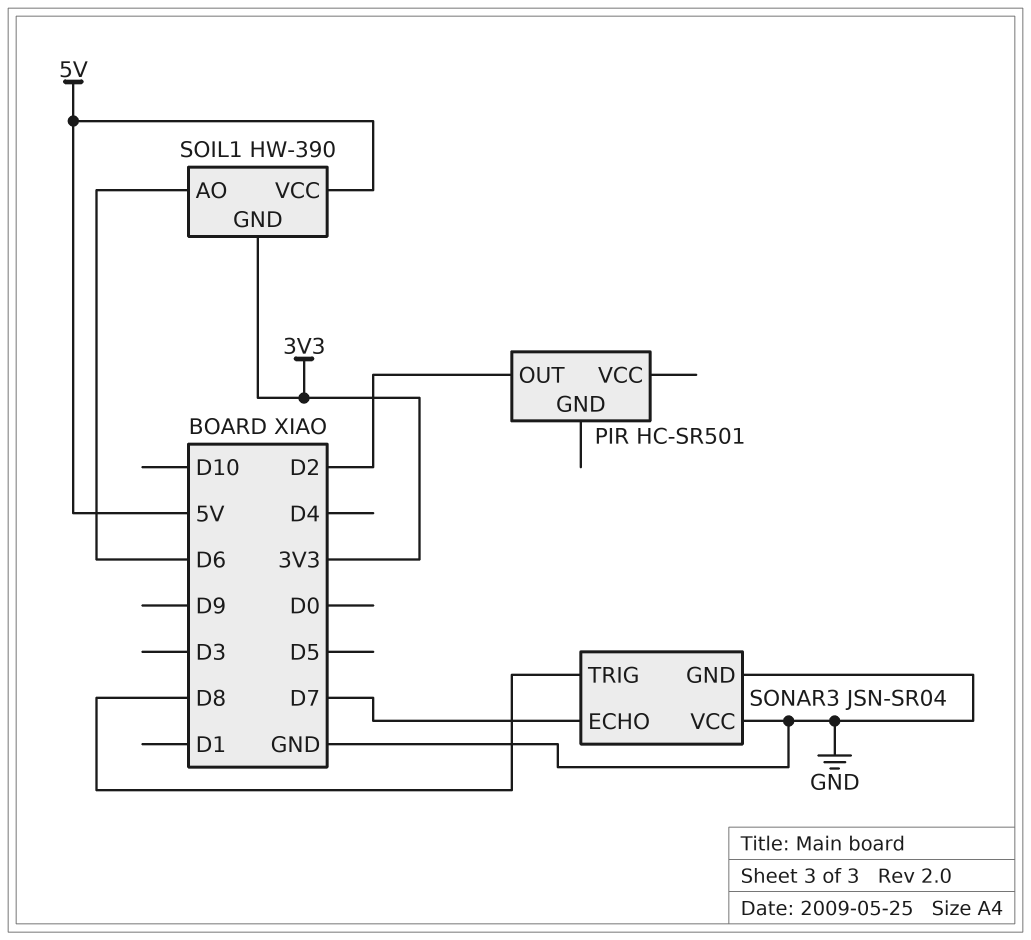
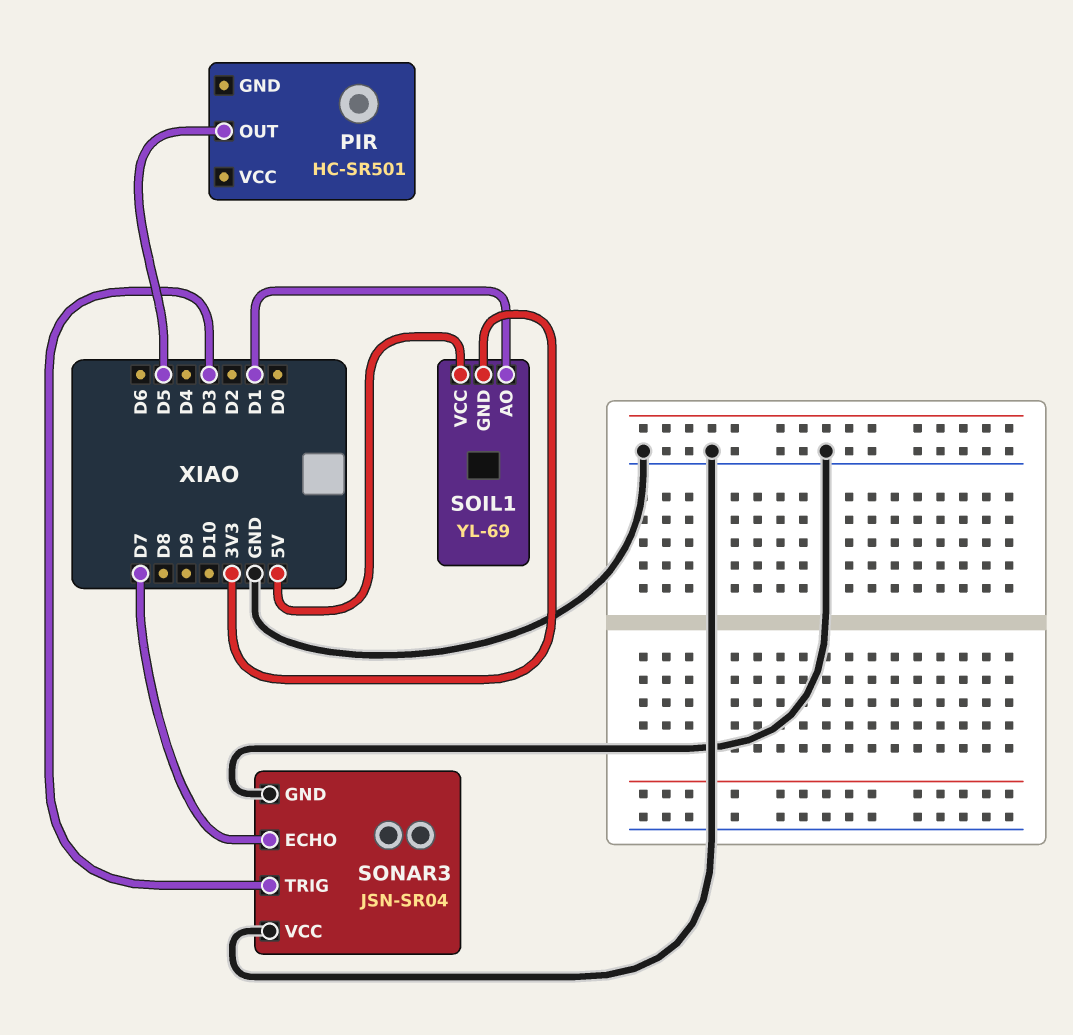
PIR pin OUT: D2 -> D5
SOIL1: HW-390 -> YL-69
SOIL1 pin AO: D6 -> D1
SONAR3 pin TRIG: D8 -> D3

